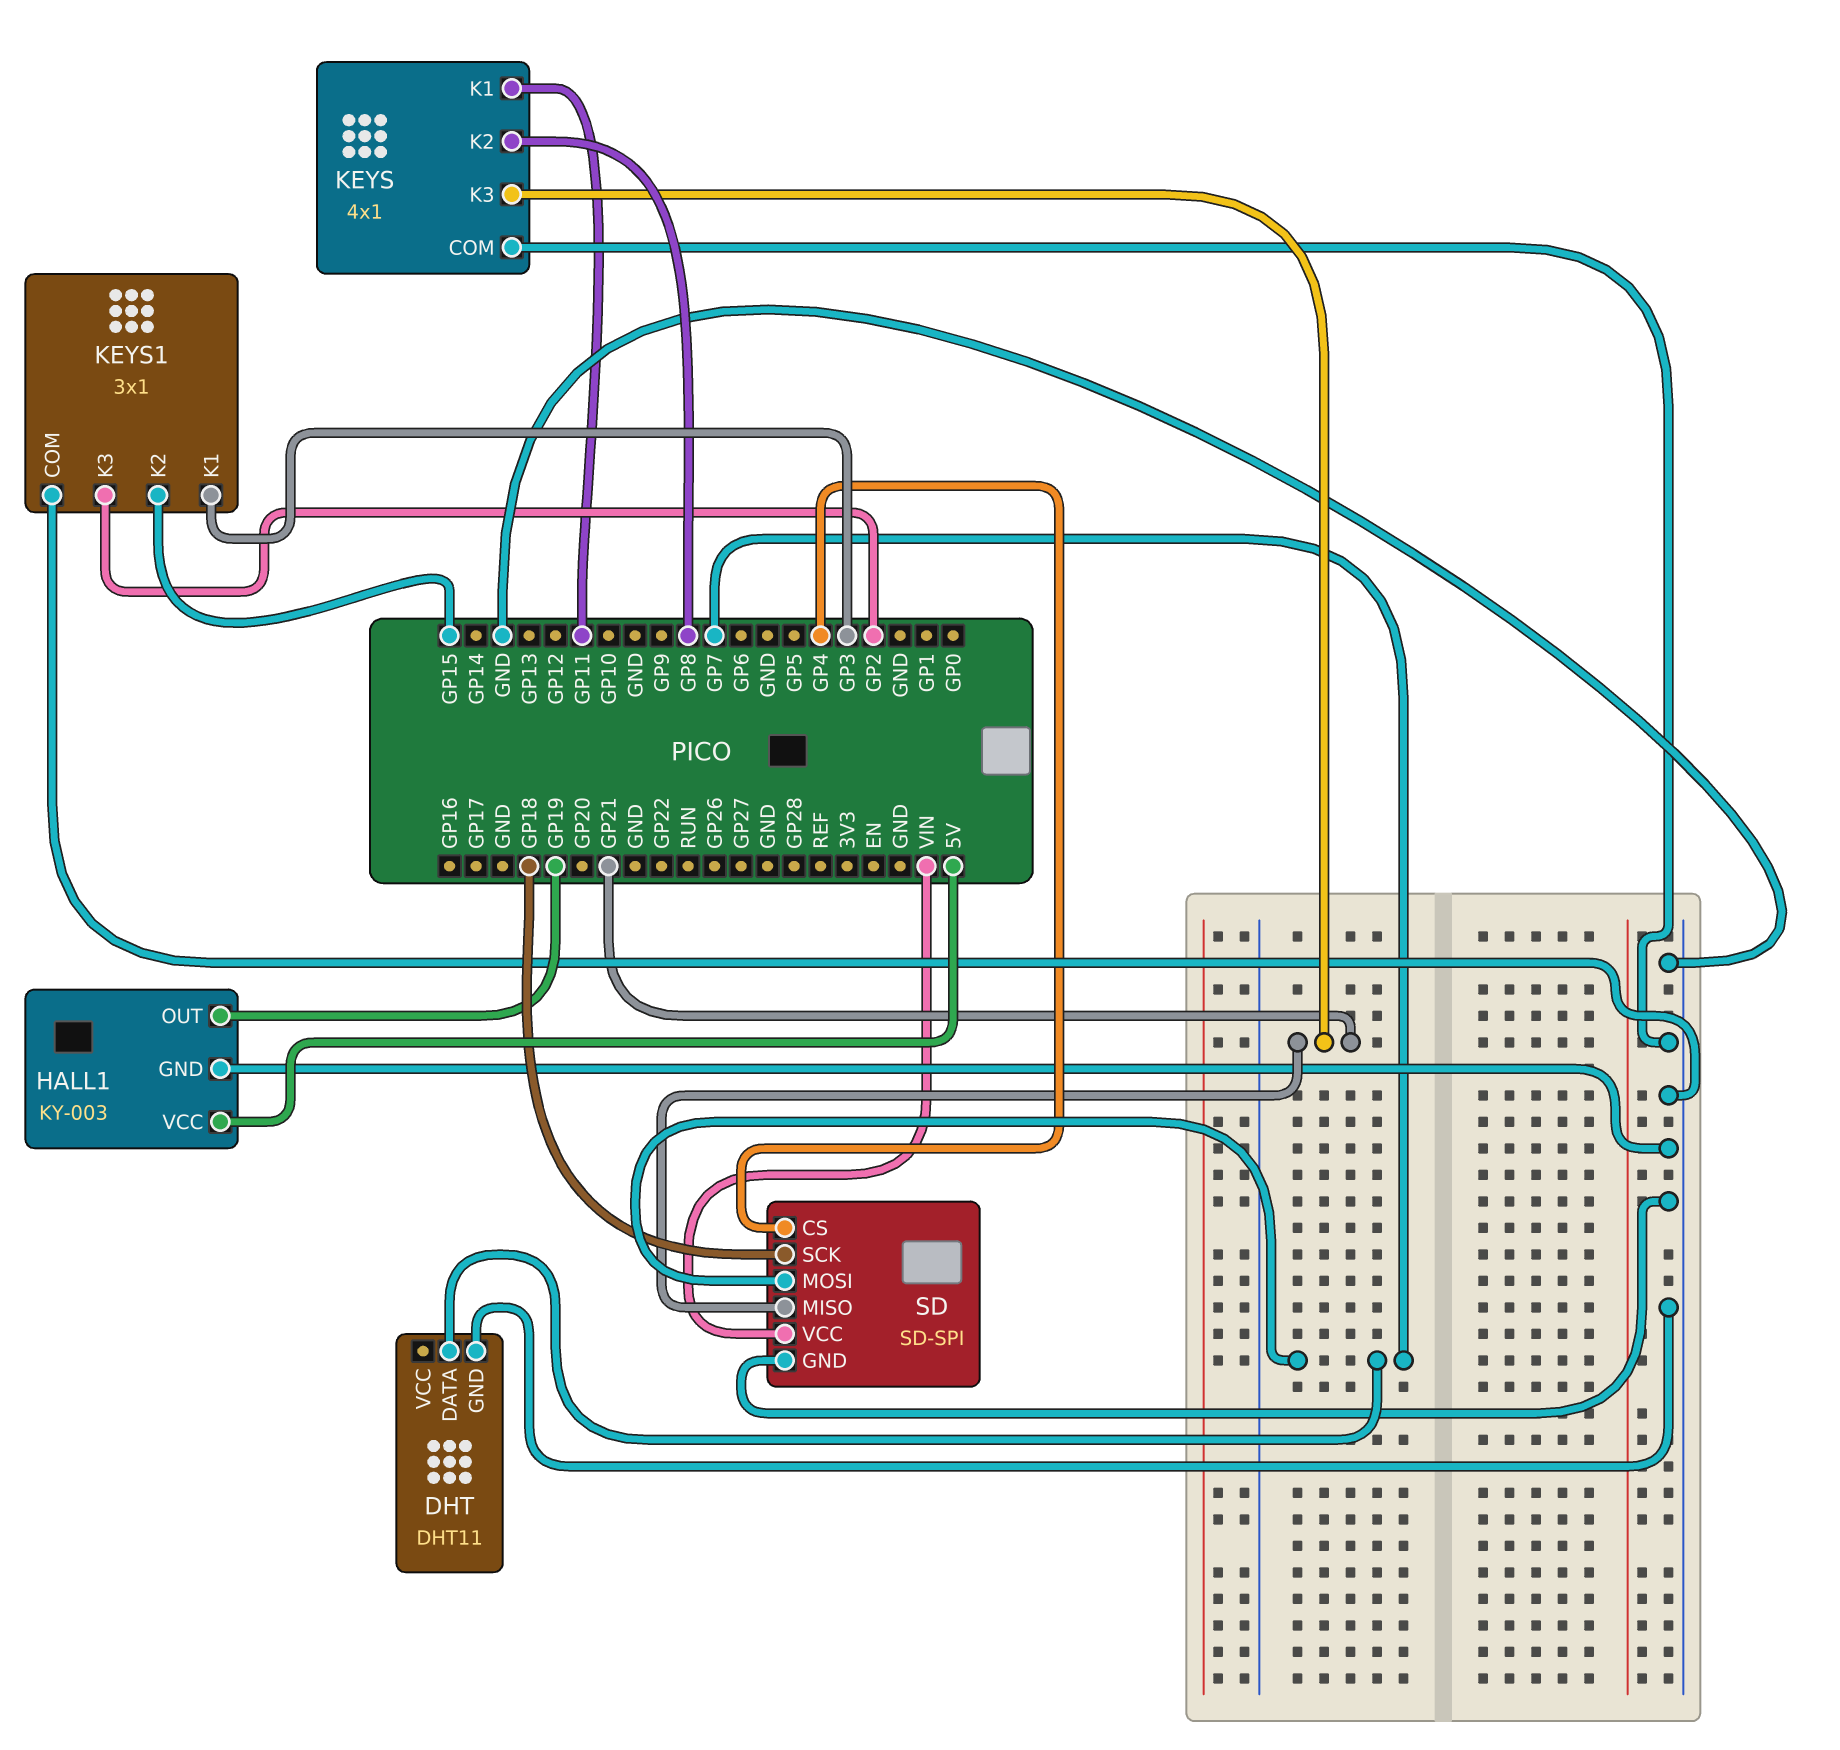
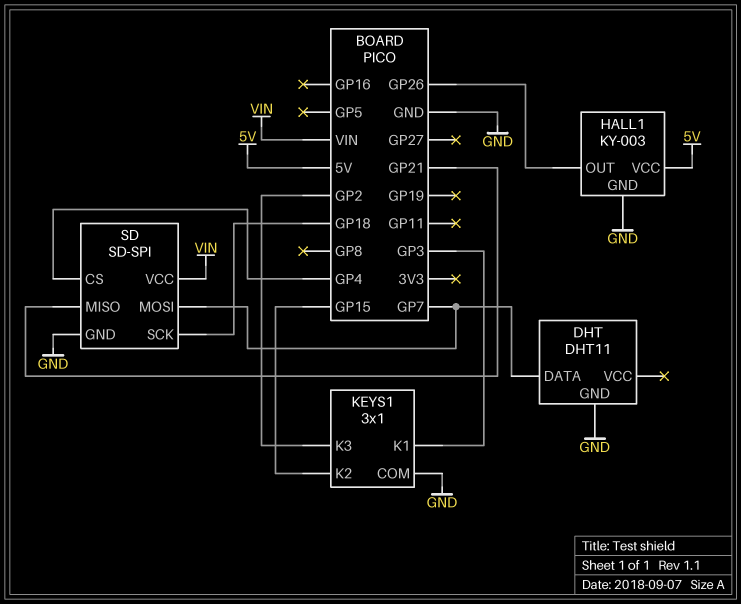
HALL1 pin OUT: GP19 -> GP26
KEYS: 4x1 -> none
KEYS pin COM: GND -> none
KEYS pin K1: GP11 -> none
KEYS pin K2: GP8 -> none
KEYS pin K3: GP21 -> none

